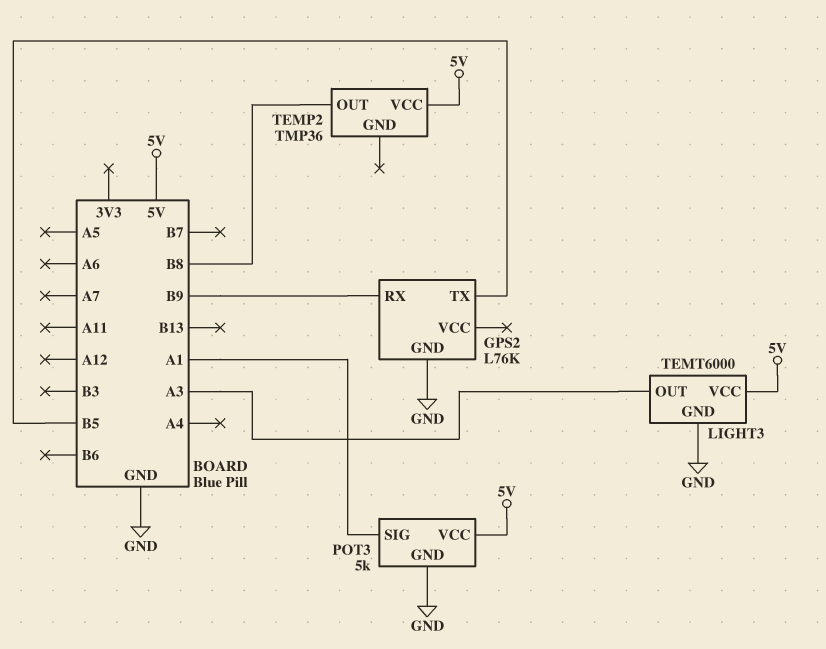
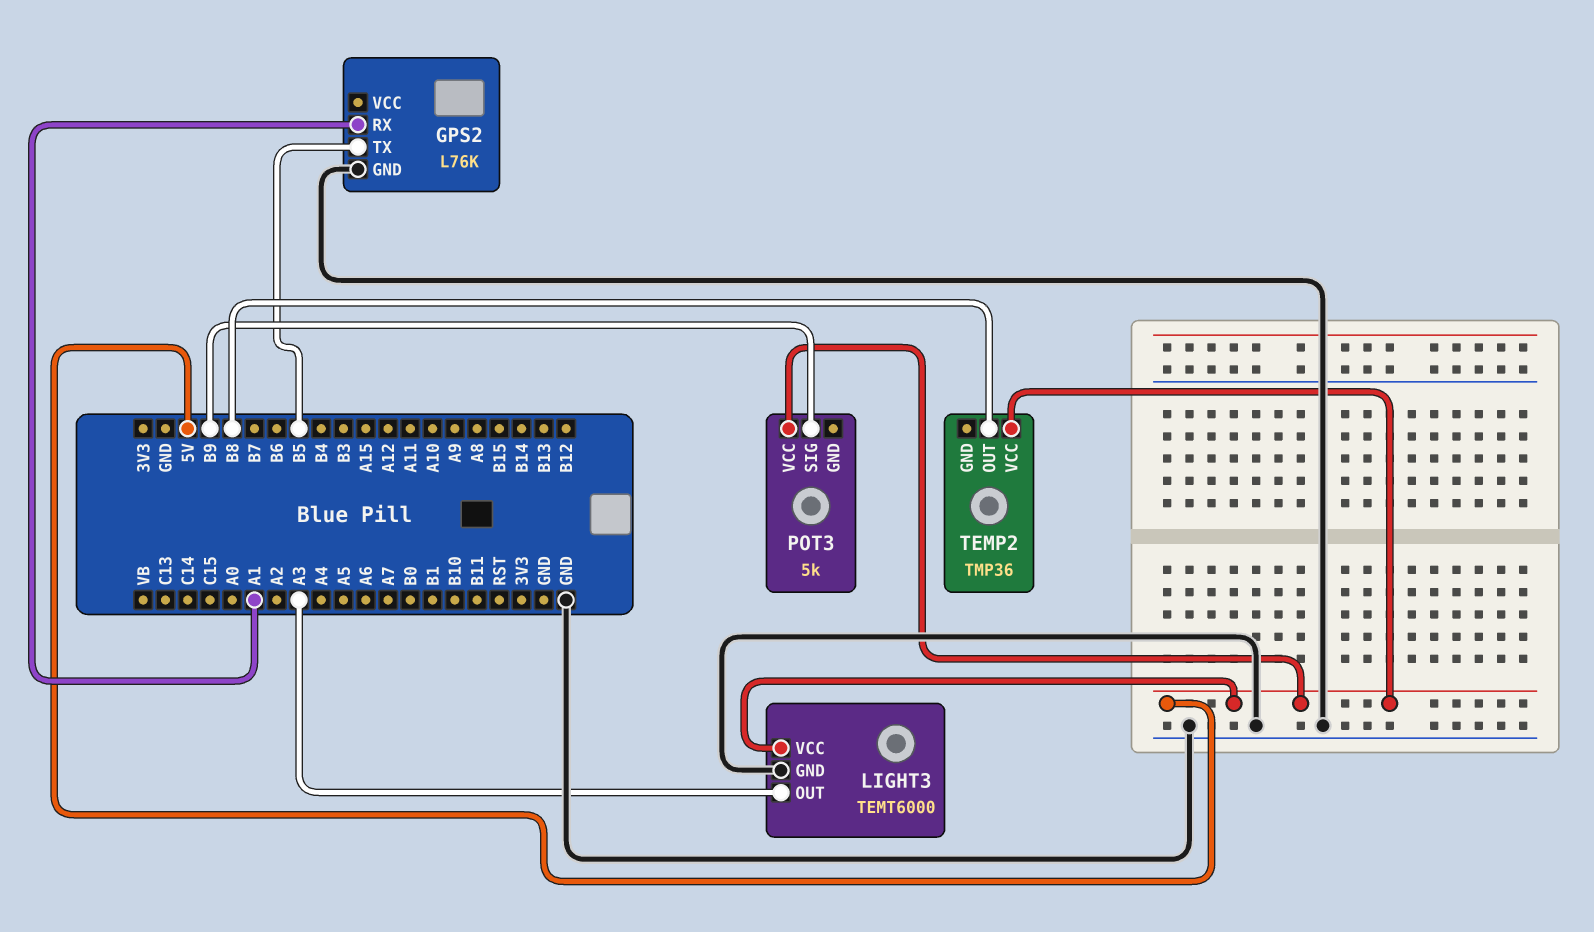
GPS2 pin RX: B9 -> A1
POT3 pin GND: GND -> none
POT3 pin SIG: A1 -> B9

